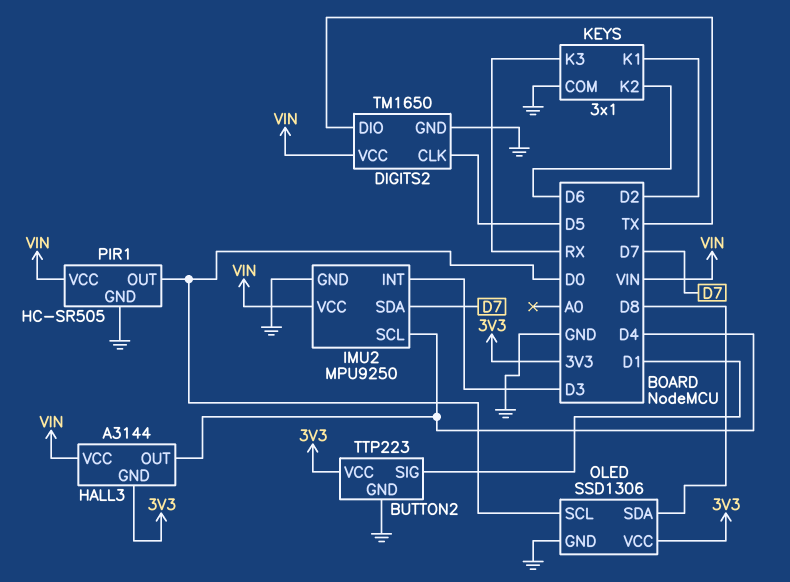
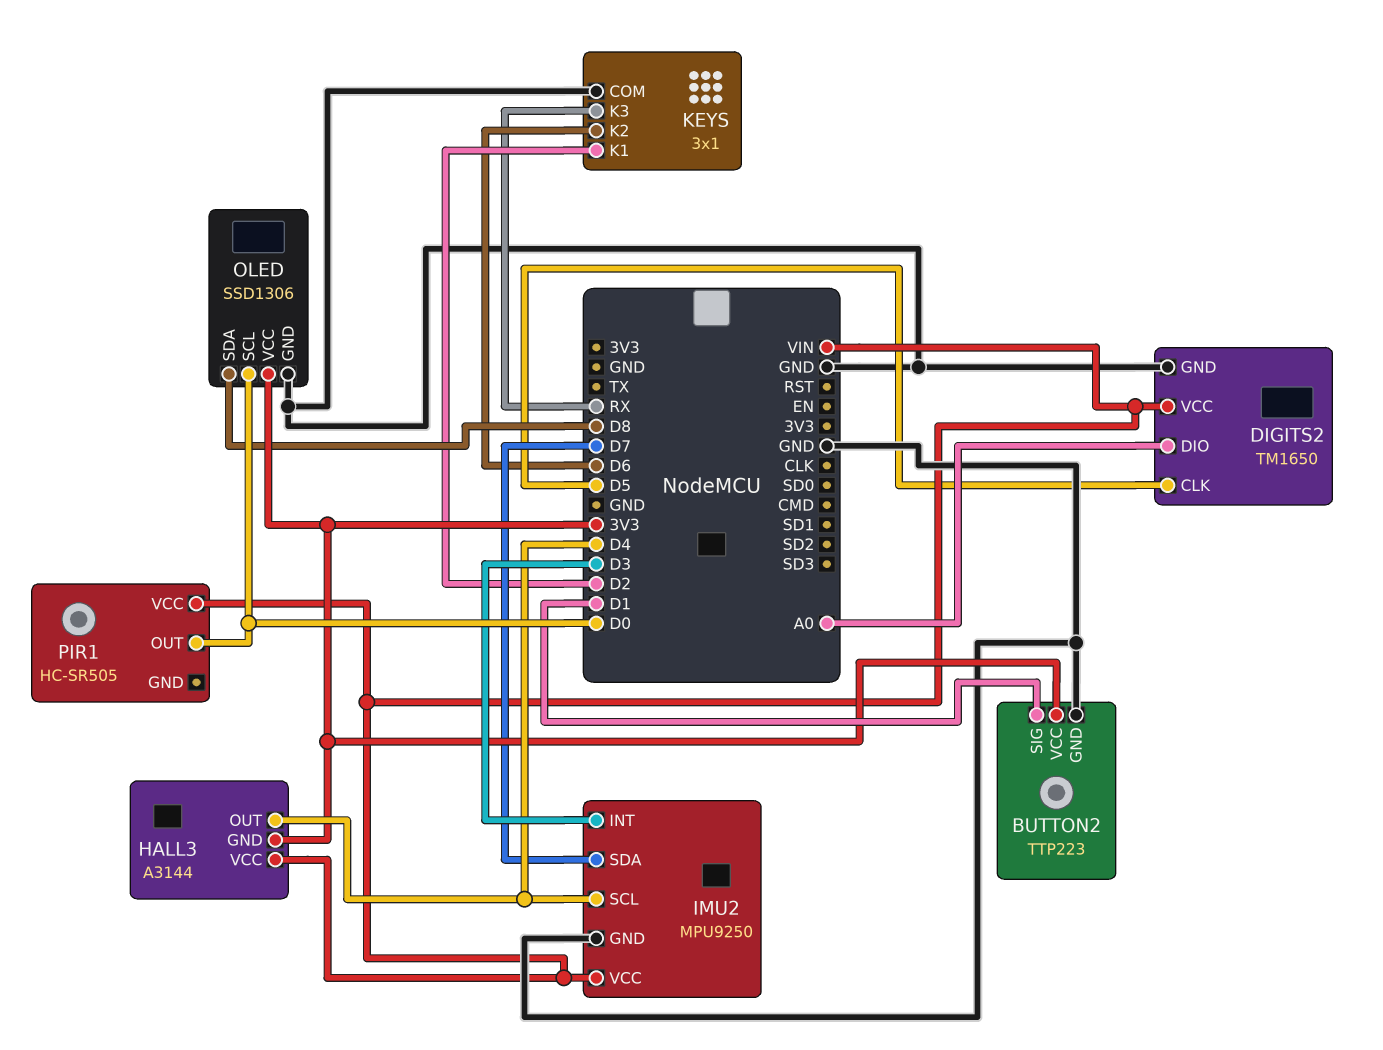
DIGITS2 pin DIO: TX -> A0
PIR1 pin GND: GND -> none

